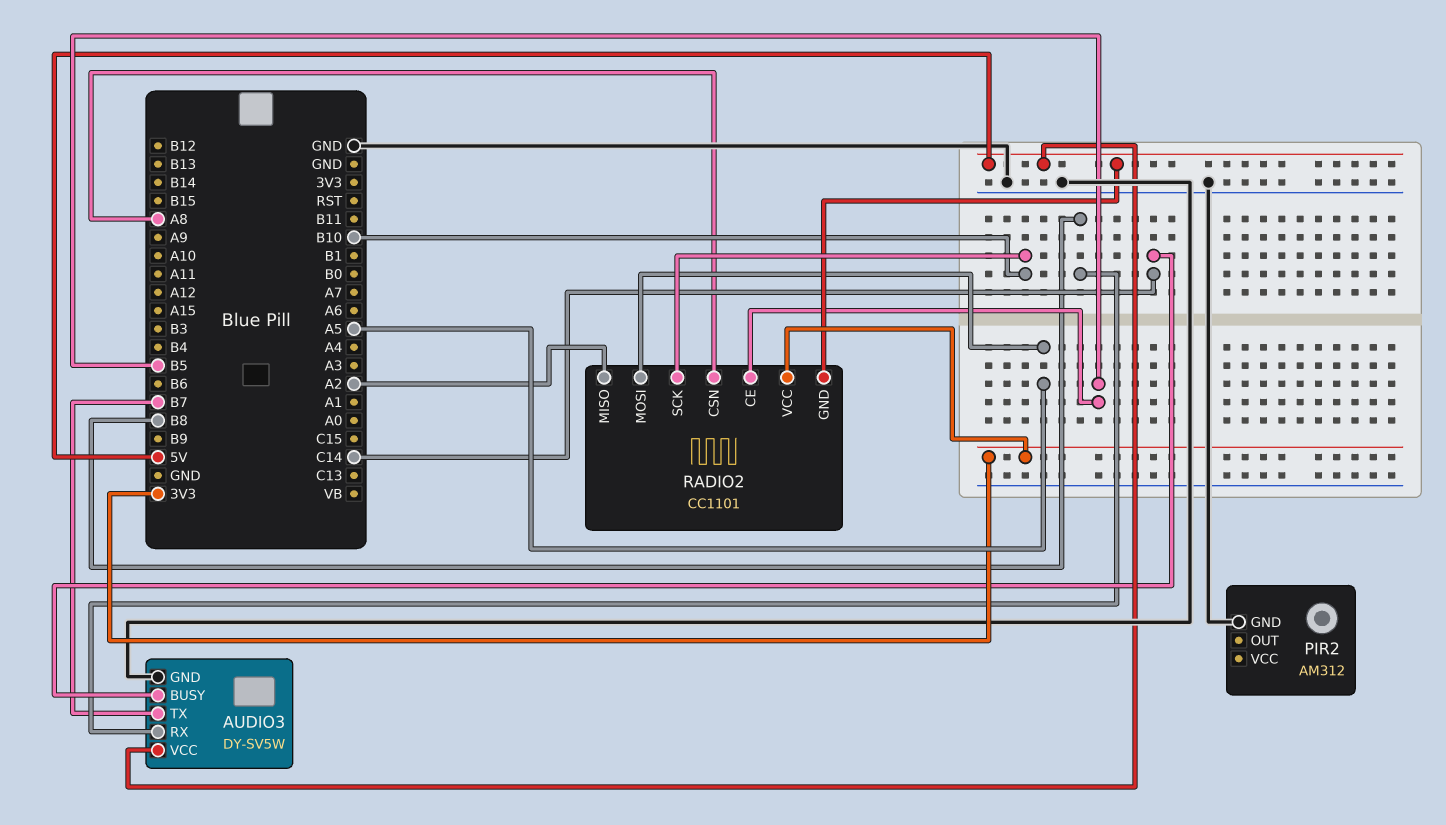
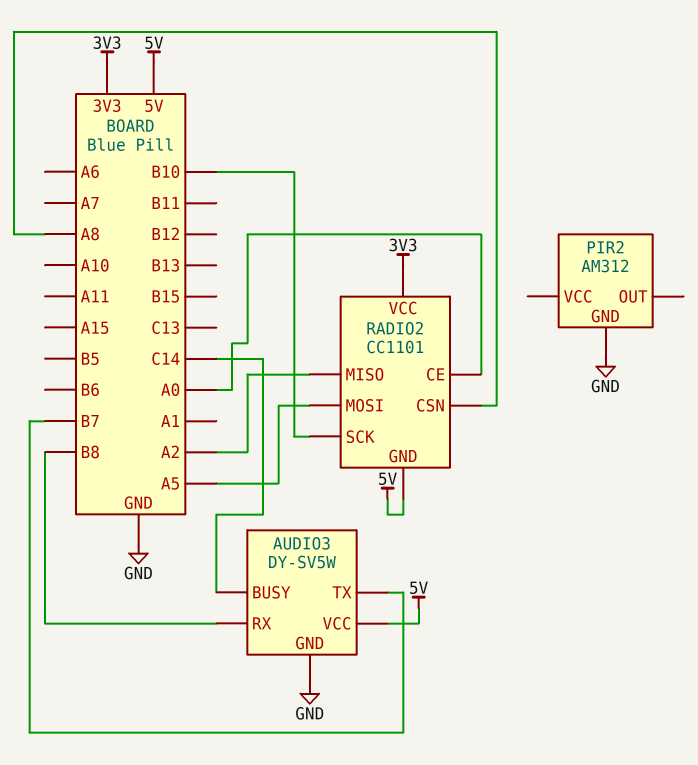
RADIO2 pin CE: B5 -> A0

